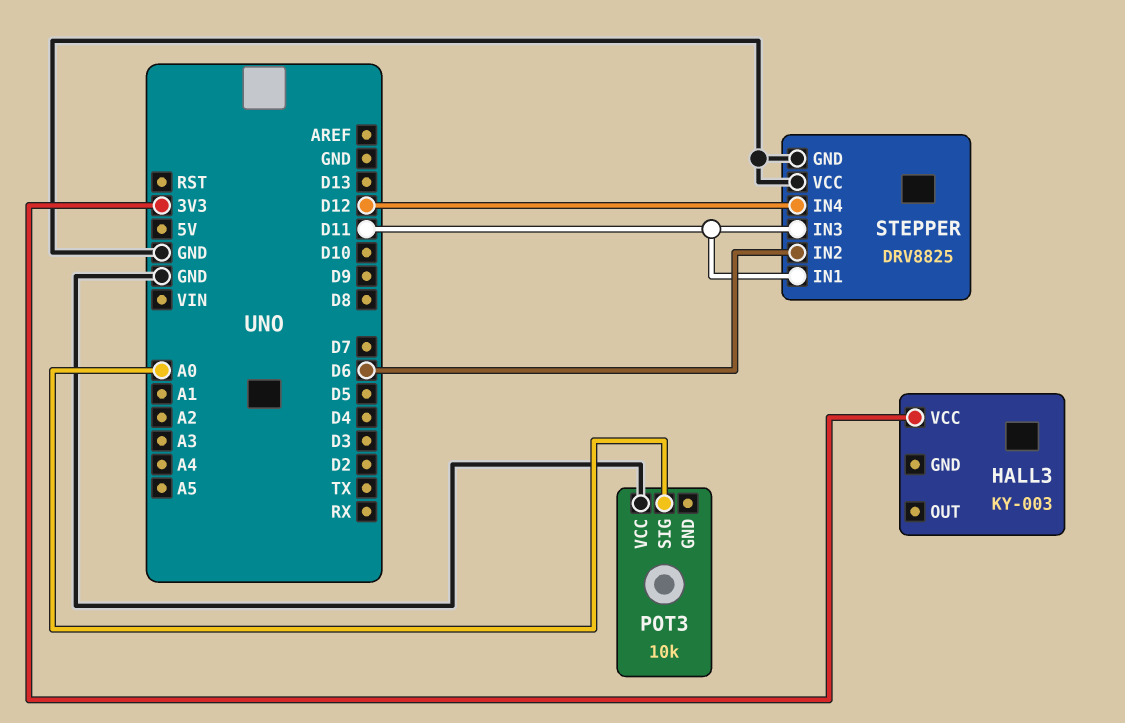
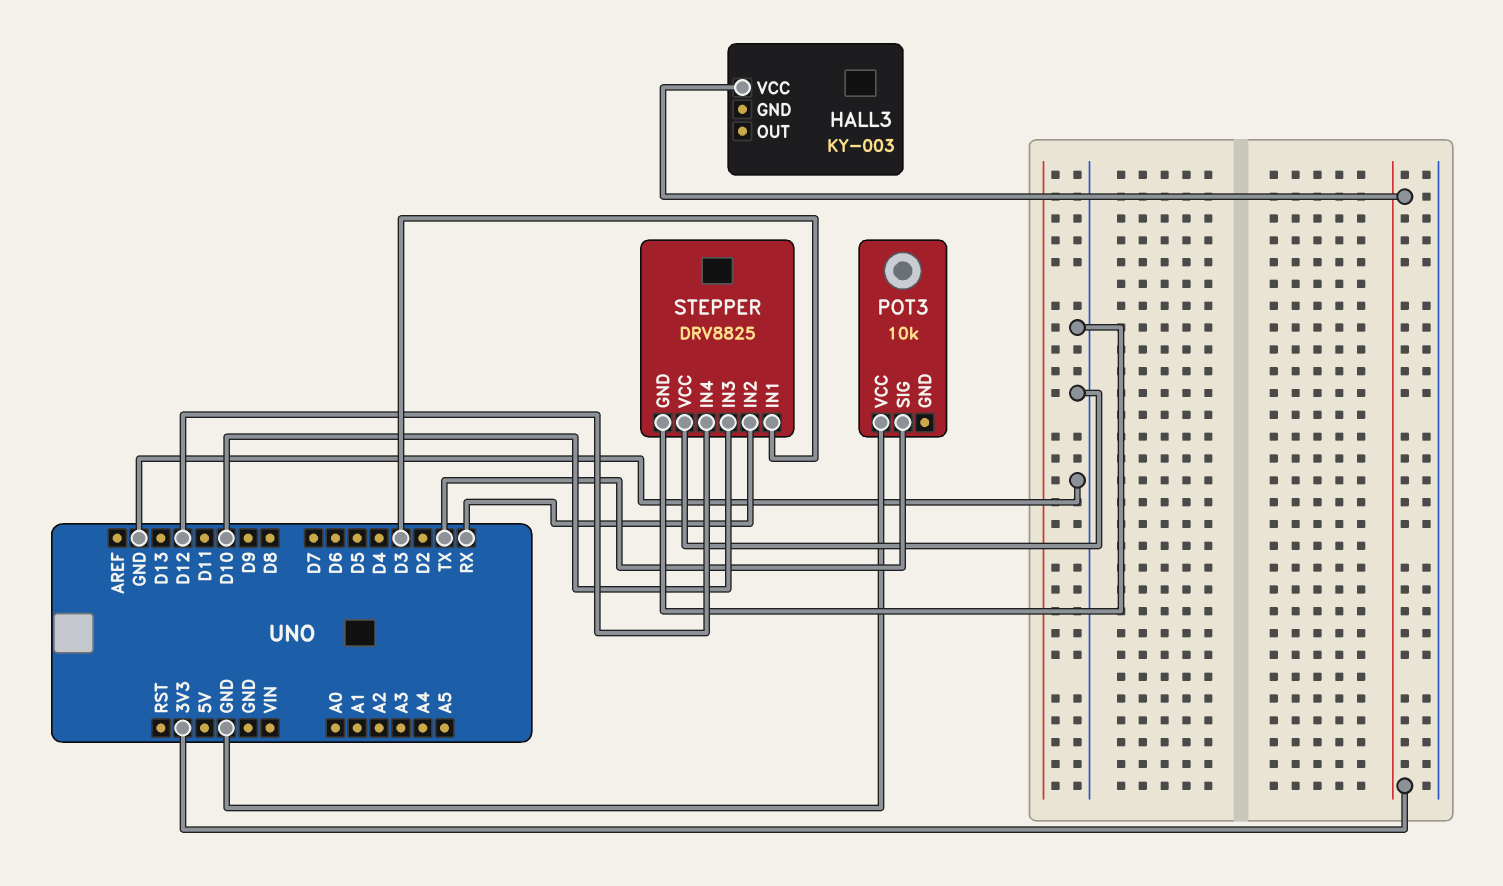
POT3 pin SIG: A0 -> TX
STEPPER pin IN1: D11 -> D3
STEPPER pin IN2: D6 -> RX
STEPPER pin IN3: D11 -> D10

